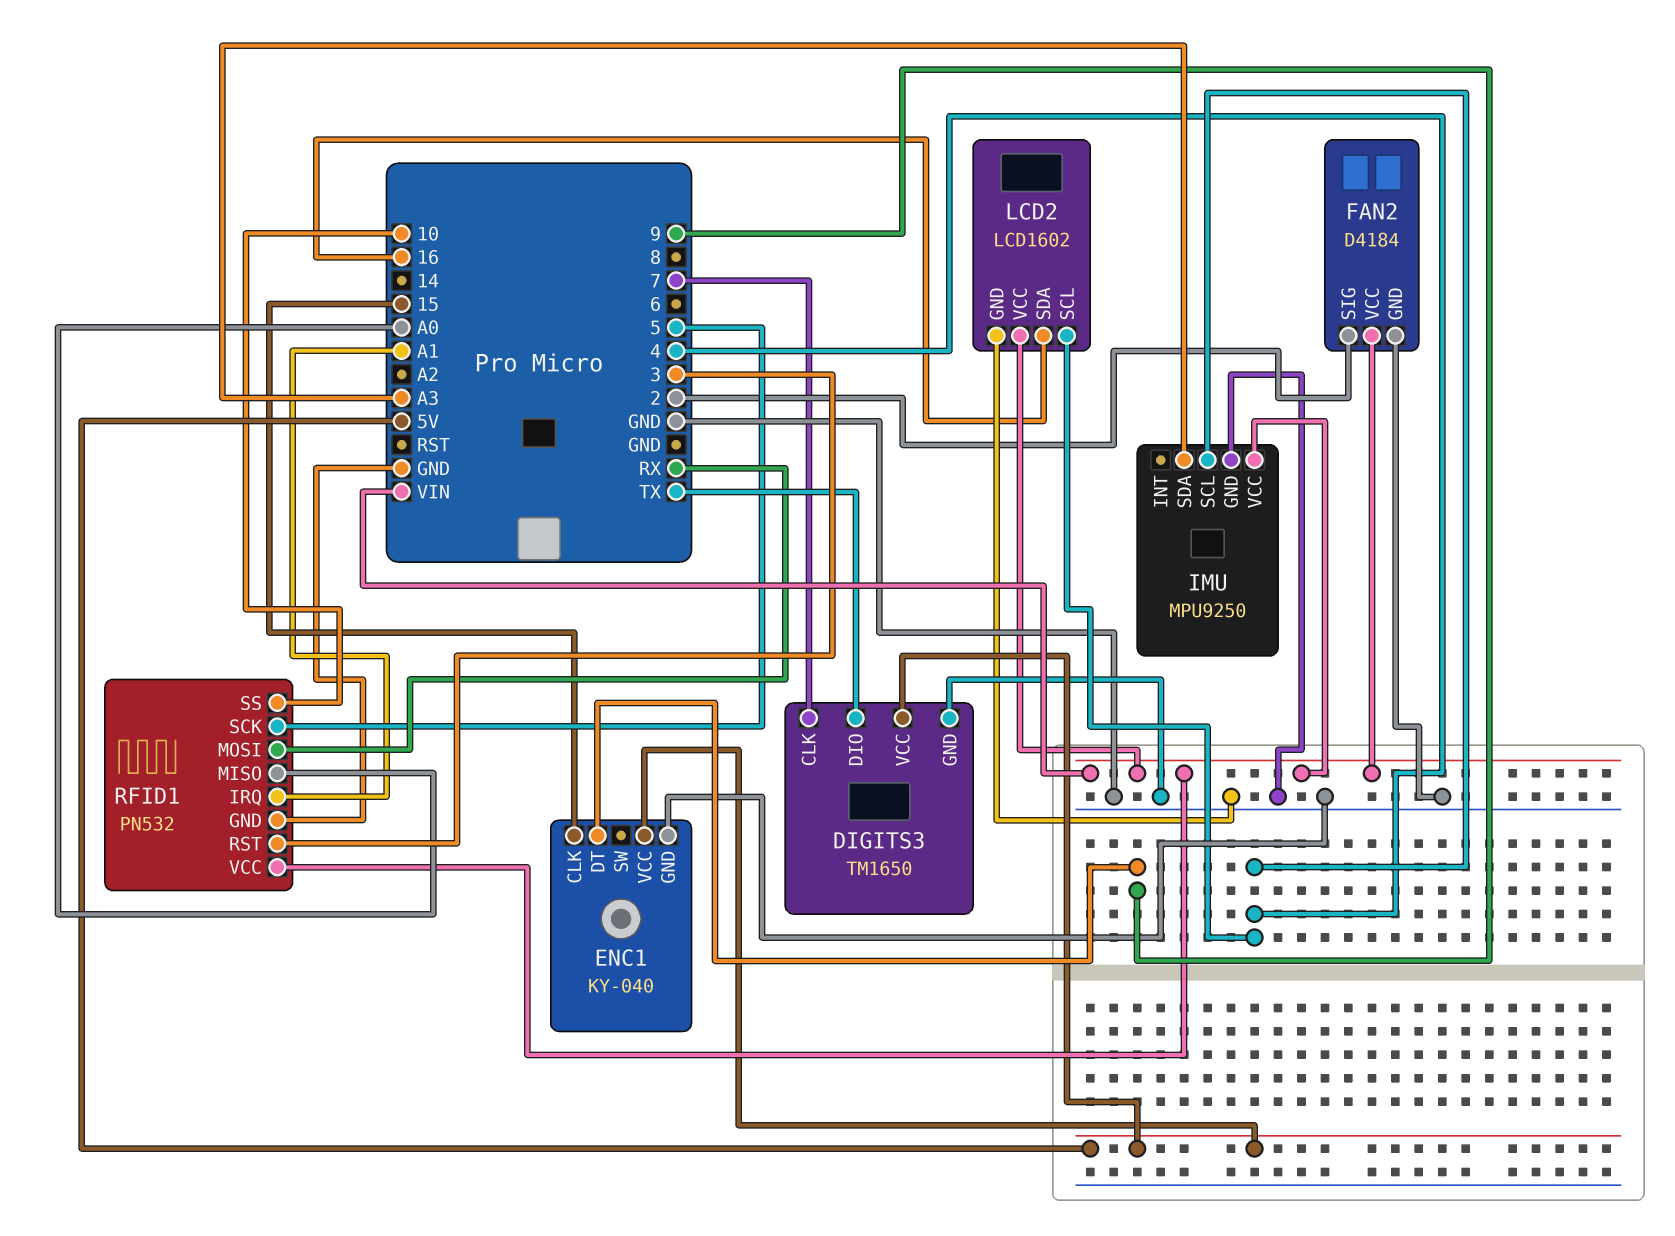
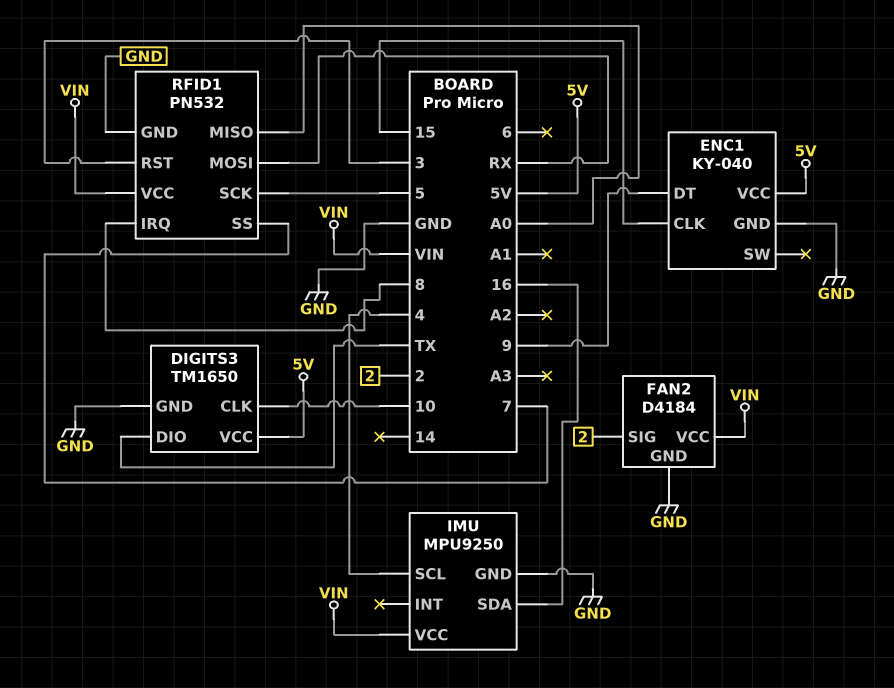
DIGITS3 pin CLK: 7 -> 10
IMU pin SDA: A3 -> 16
LCD2: LCD1602 -> none
LCD2 pin GND: GND -> none
LCD2 pin SCL: 4 -> none
LCD2 pin SDA: 16 -> none
LCD2 pin VCC: VIN -> none
RFID1 pin IRQ: A1 -> 8
RFID1 pin SS: 10 -> 7

